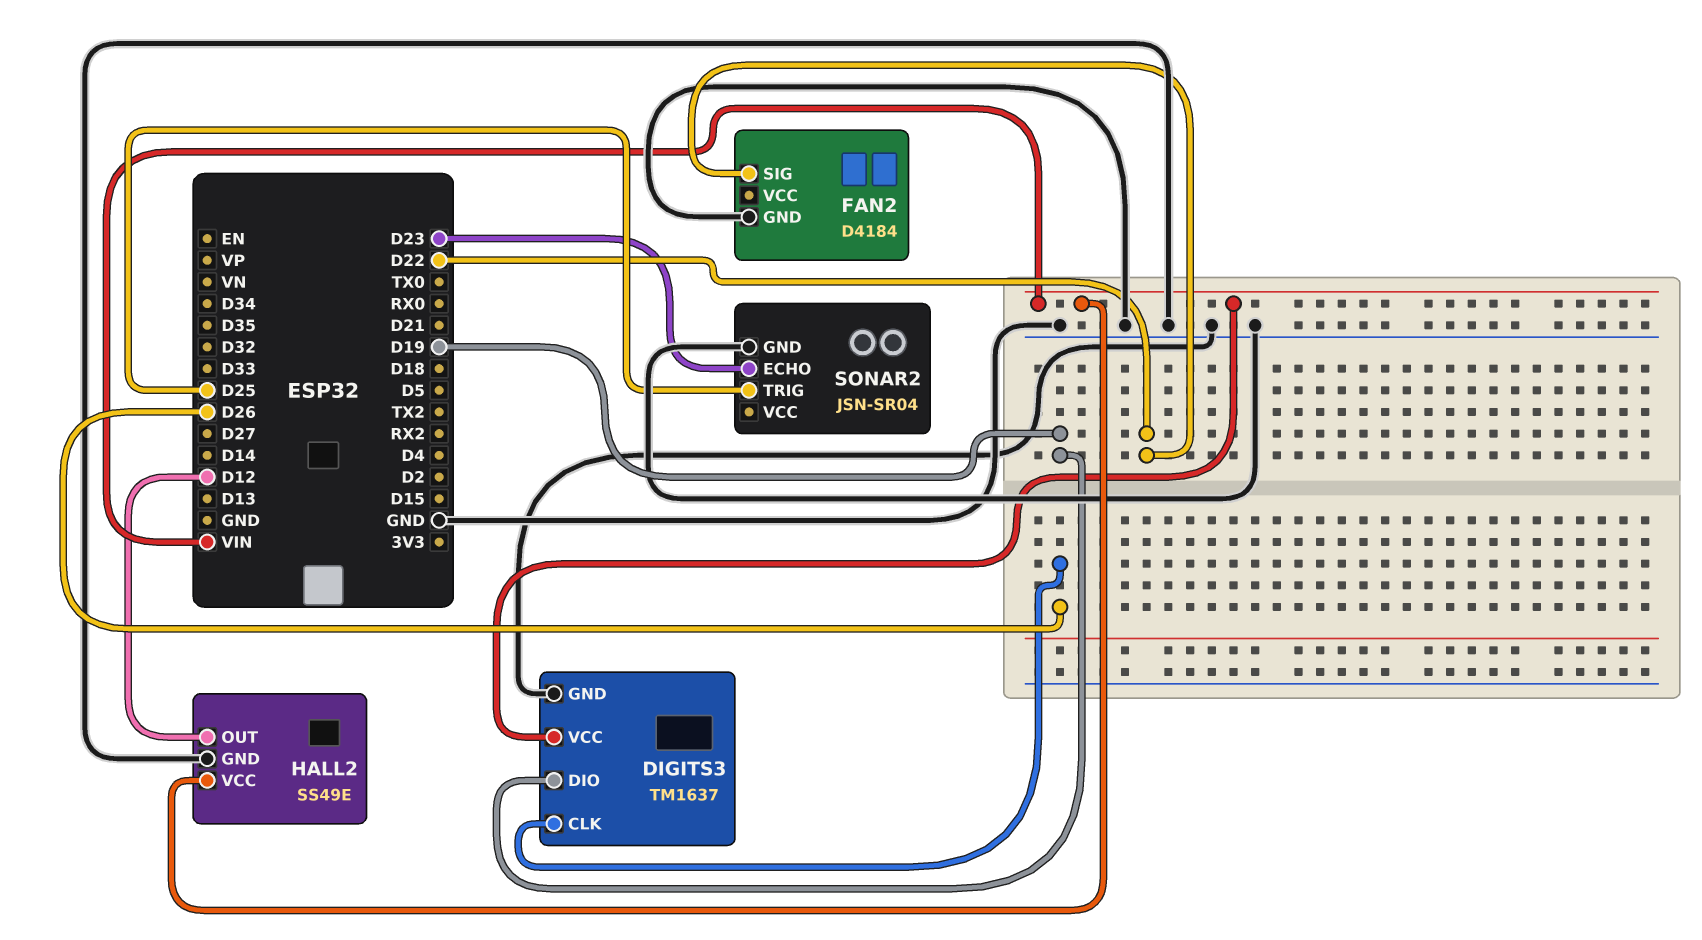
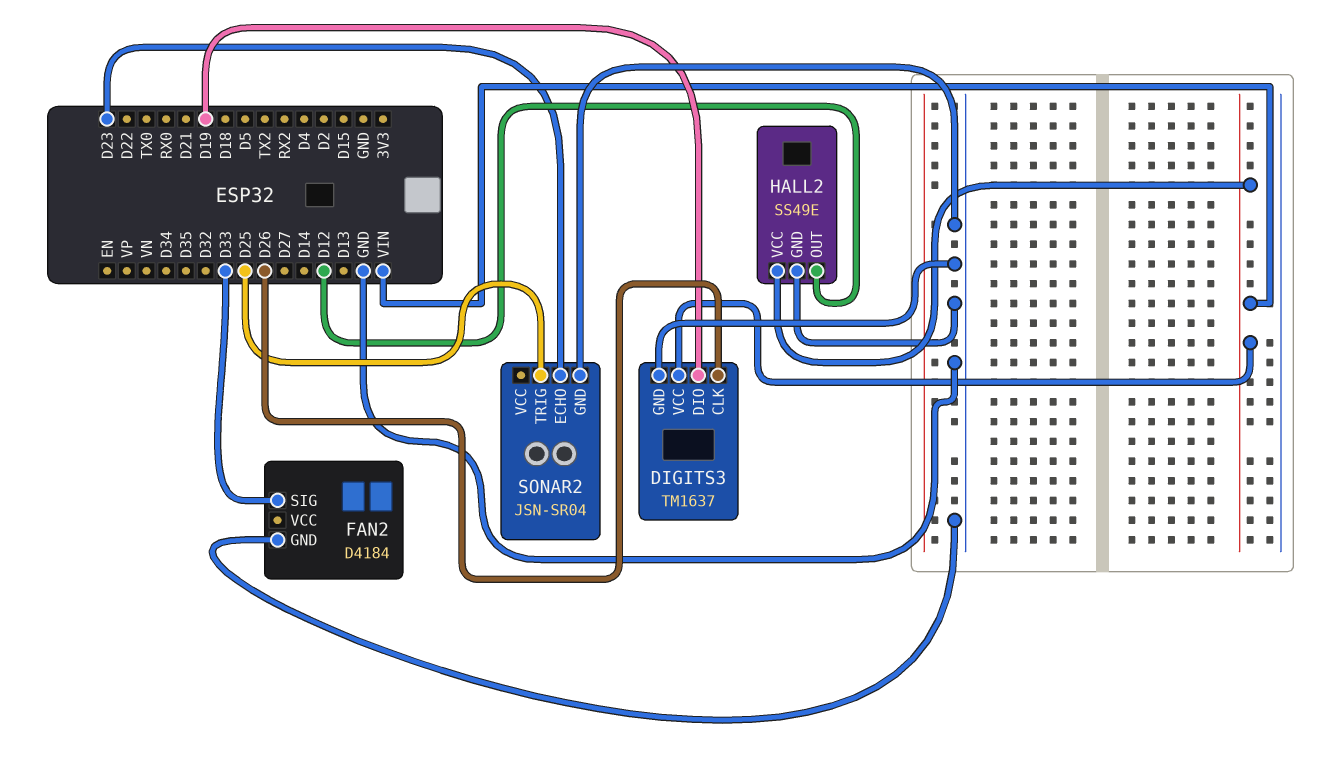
FAN2 pin SIG: D22 -> D33

